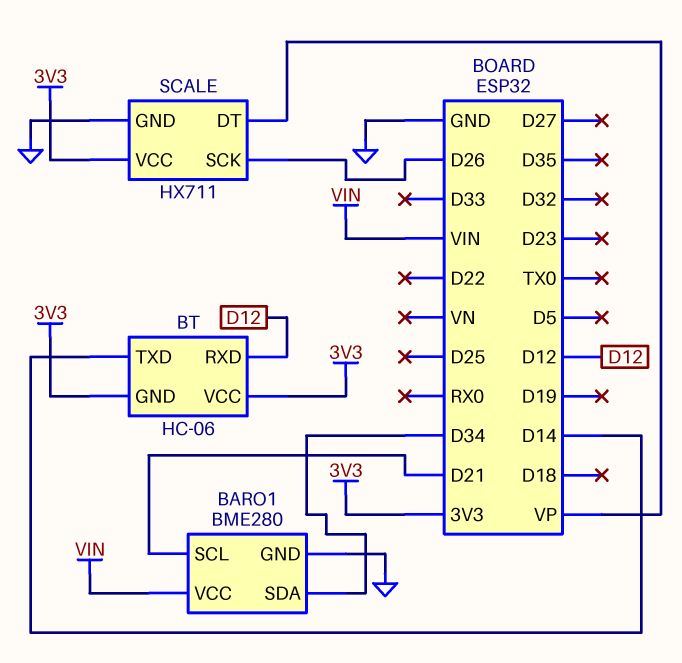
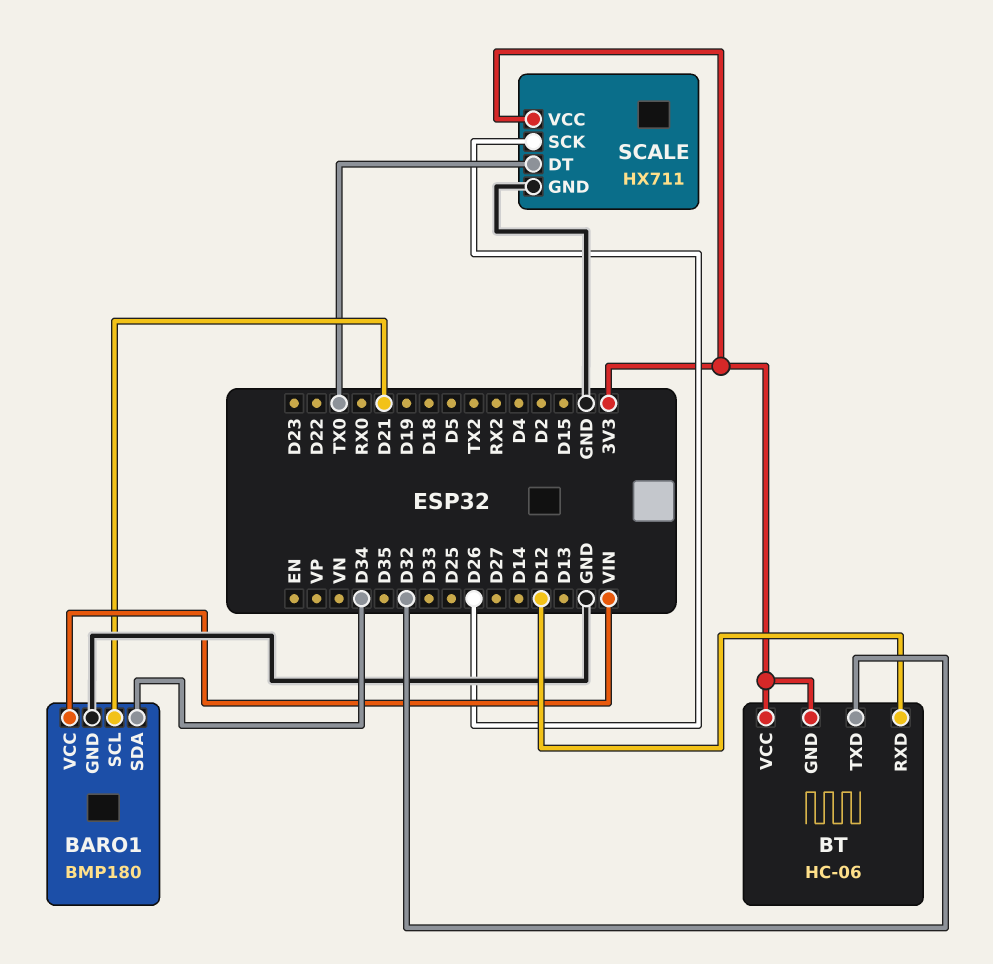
BARO1: BME280 -> BMP180
BT pin TXD: D14 -> D32
SCALE pin DT: VP -> TX0

